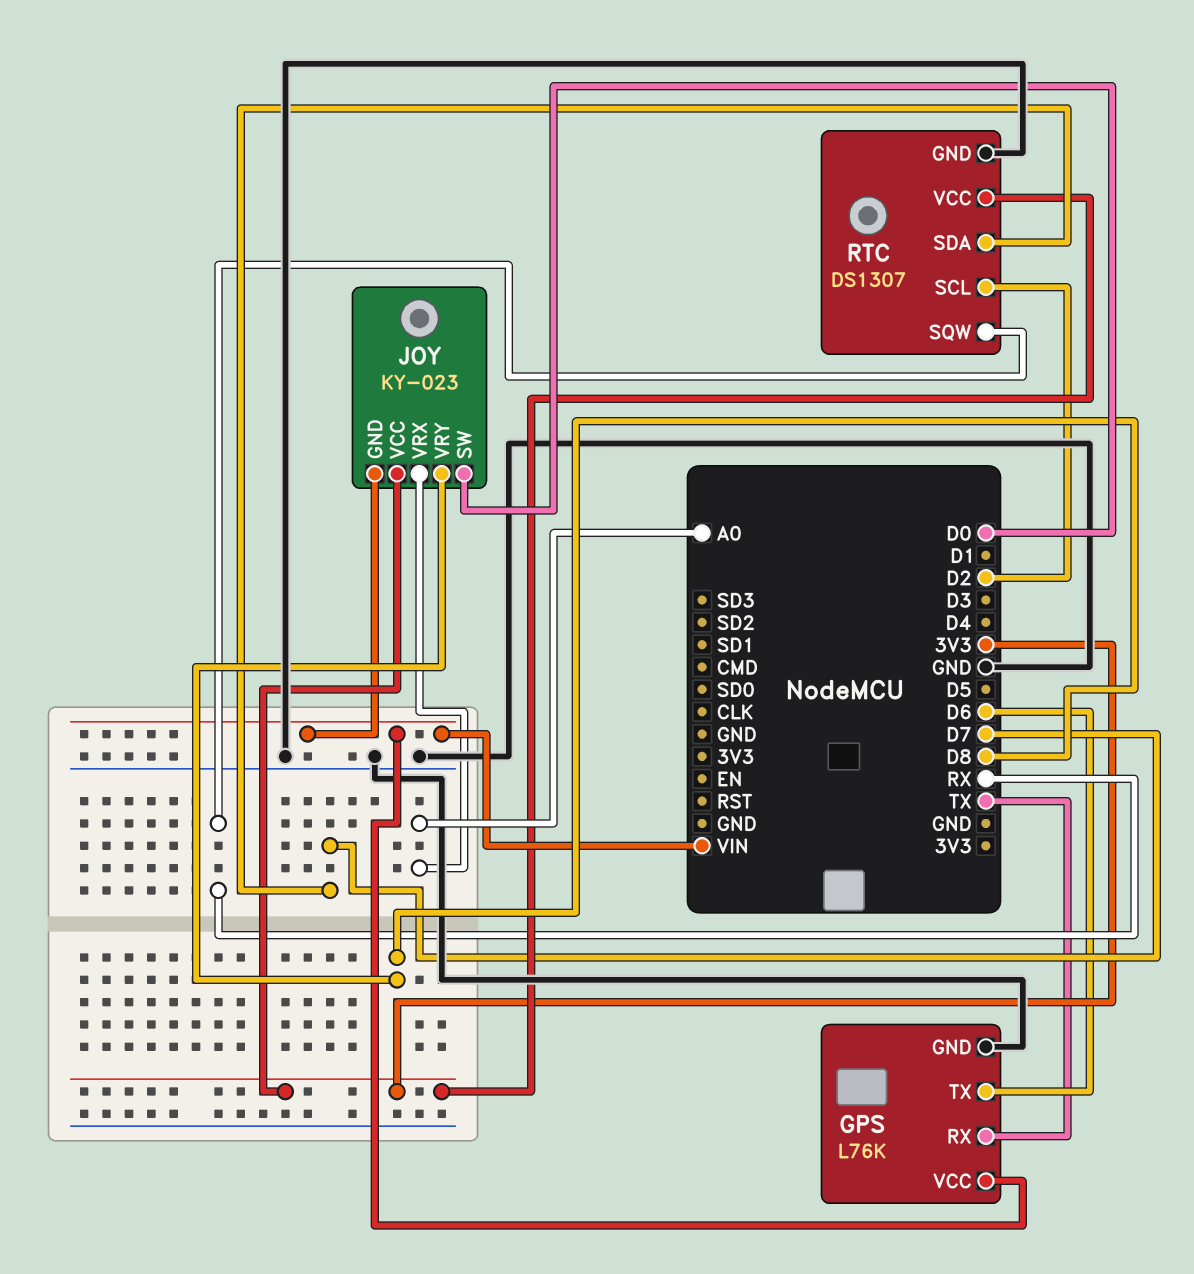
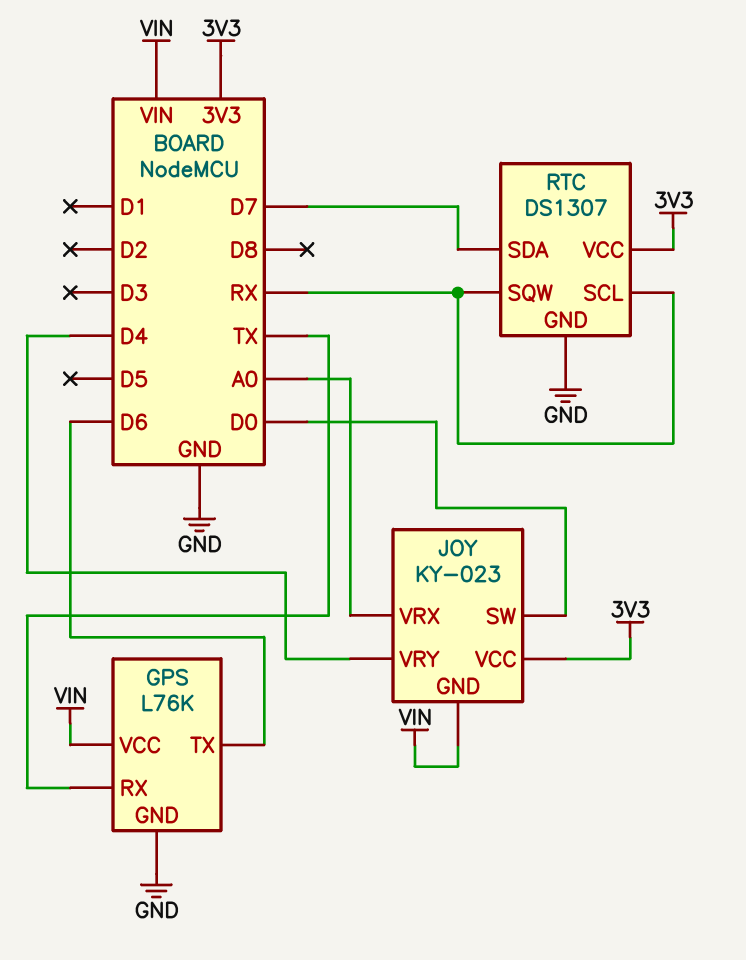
JOY pin VRY: D8 -> D4
RTC pin SCL: D2 -> RX

